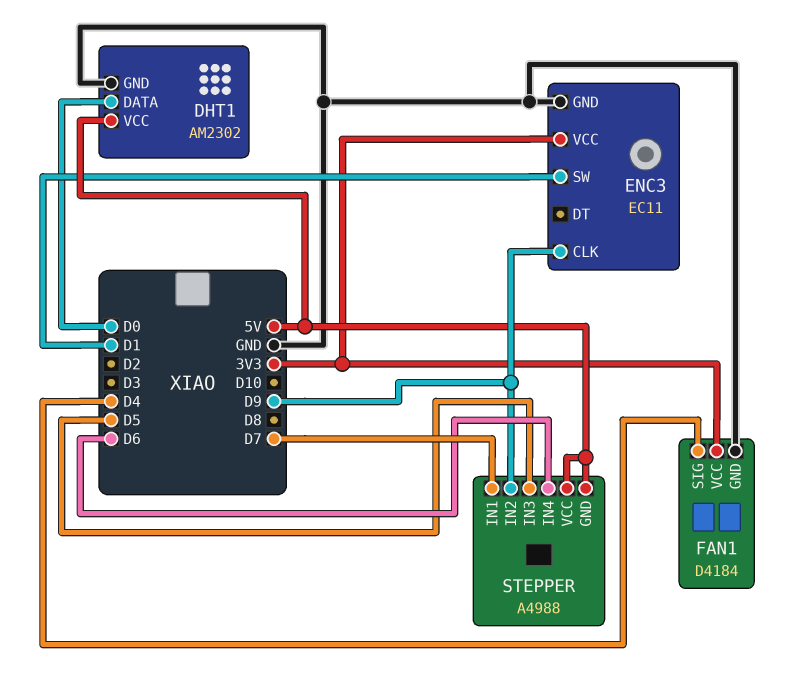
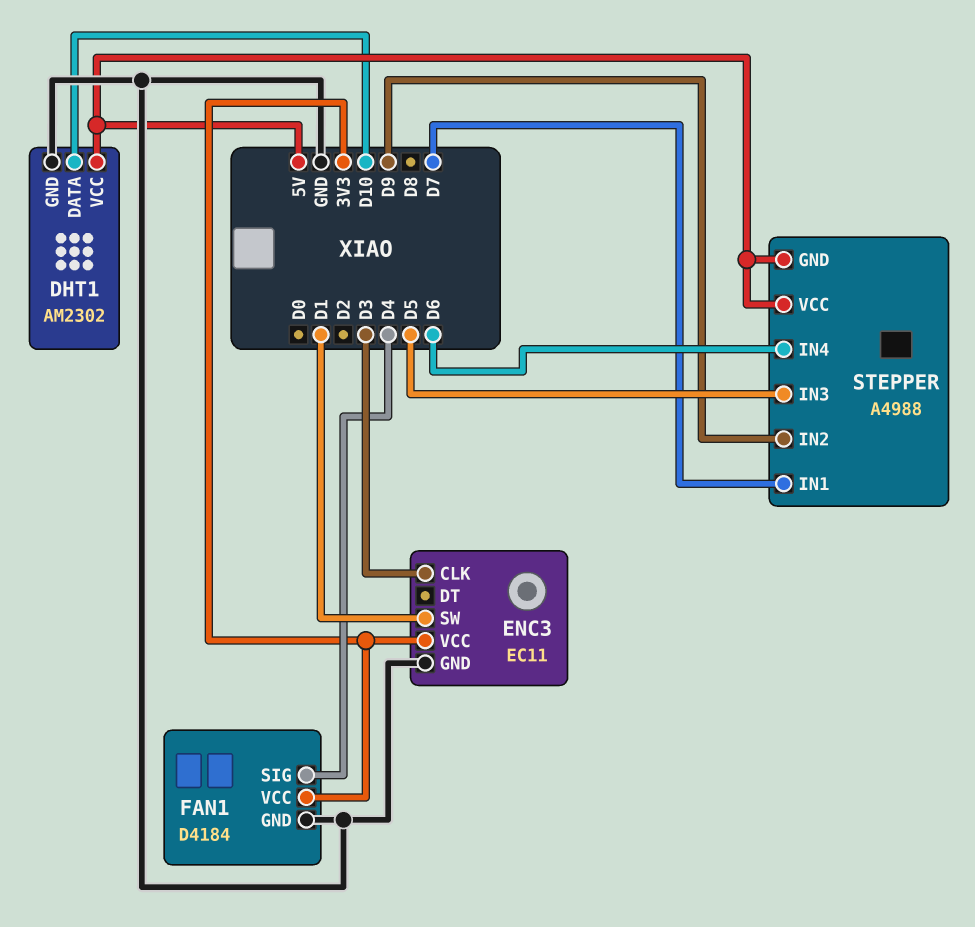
DHT1 pin DATA: D0 -> D10
ENC3 pin CLK: D9 -> D3

